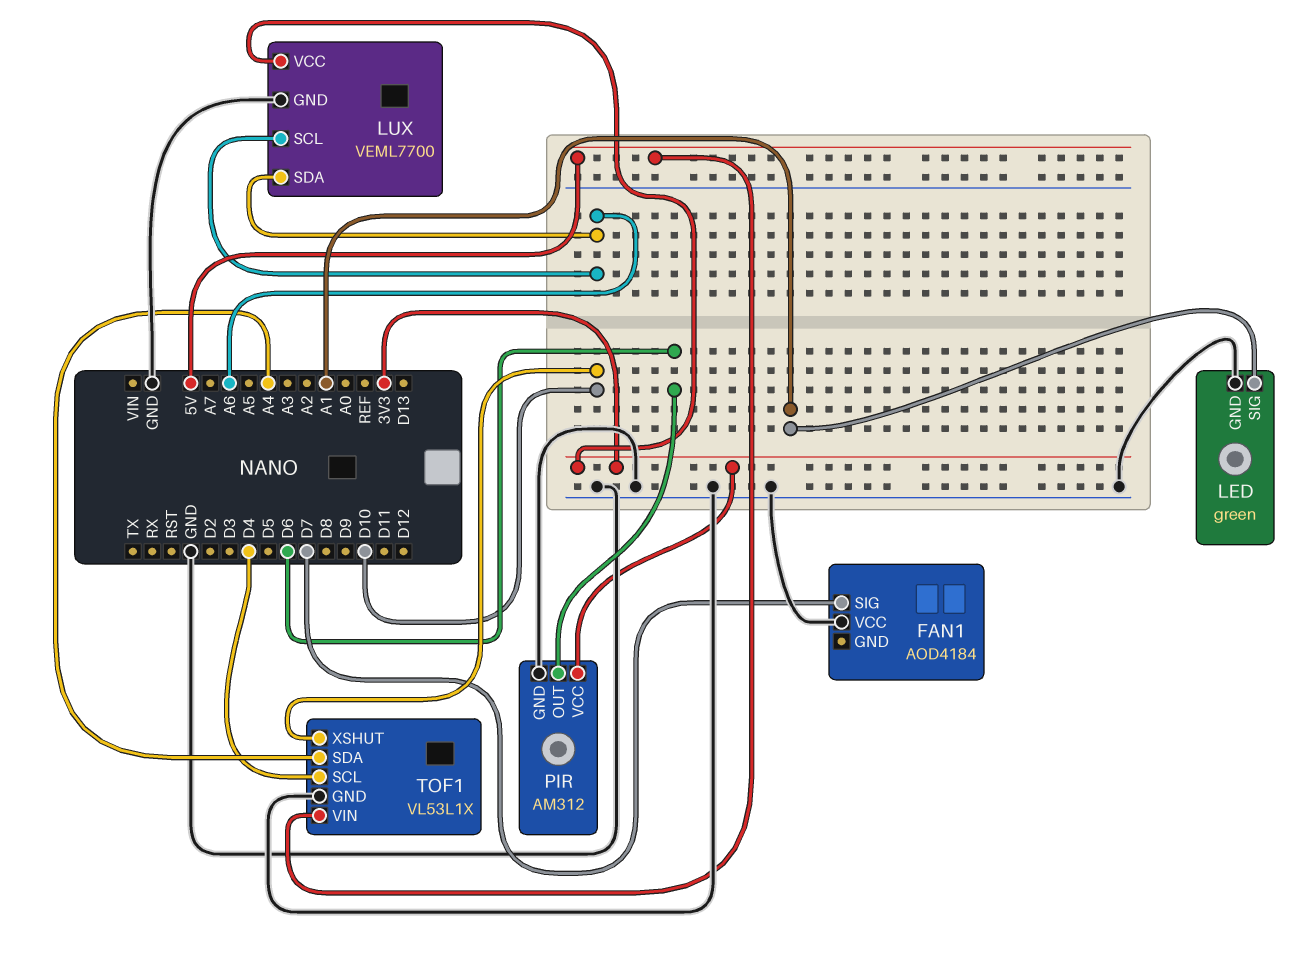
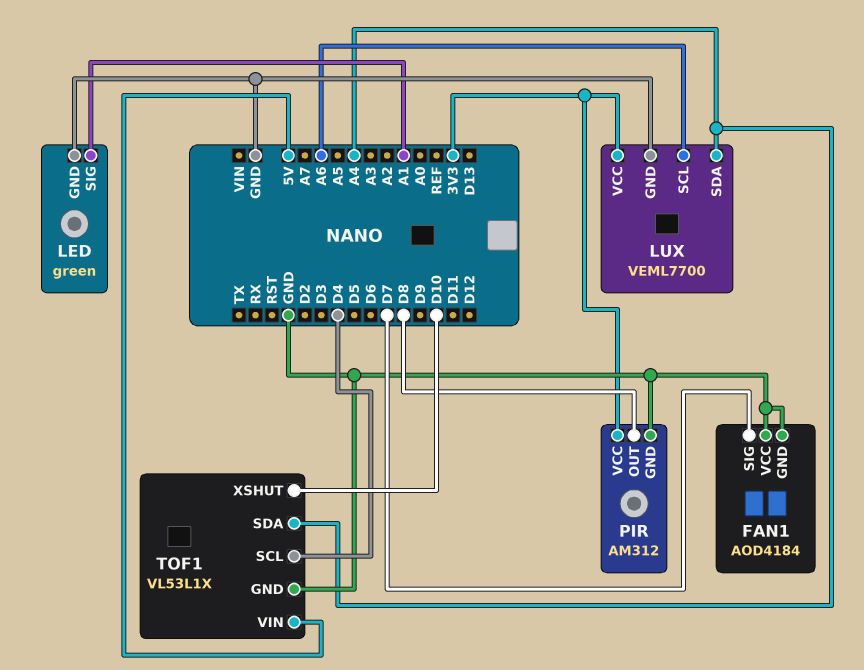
FAN1 pin GND: none -> GND
LUX pin SDA: A6 -> A4
PIR pin OUT: D6 -> D8

